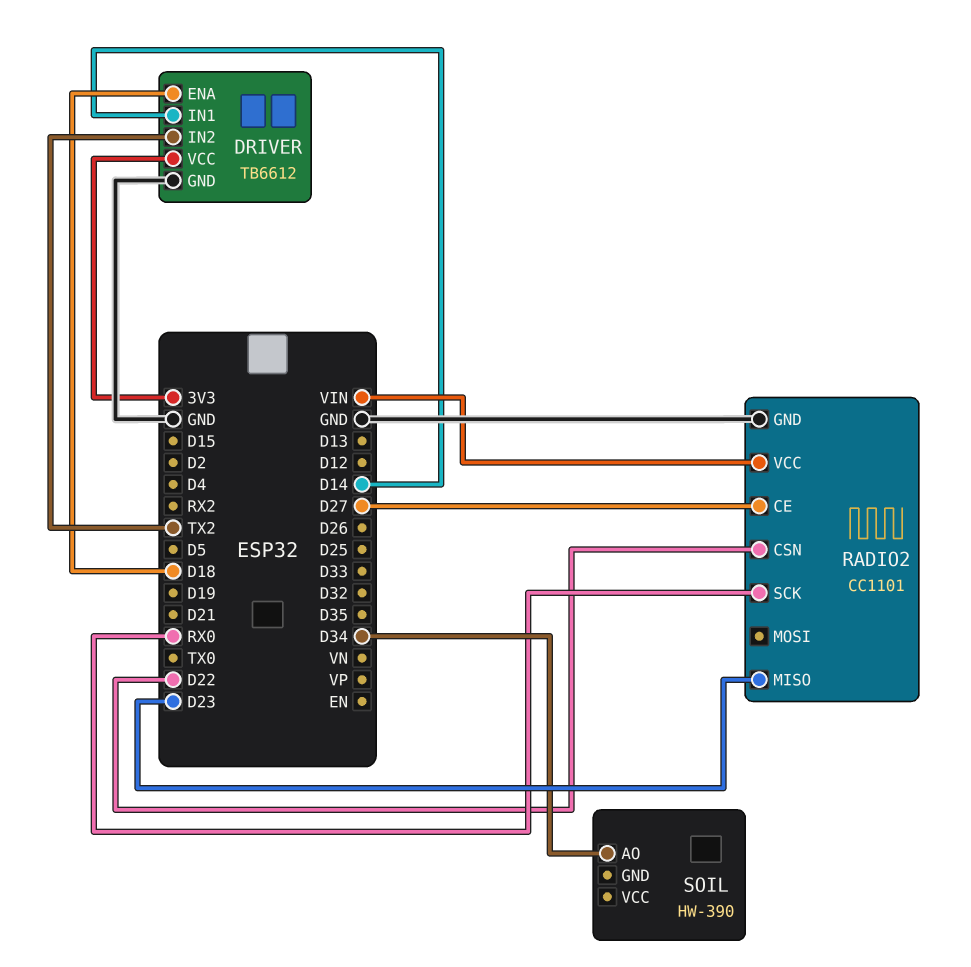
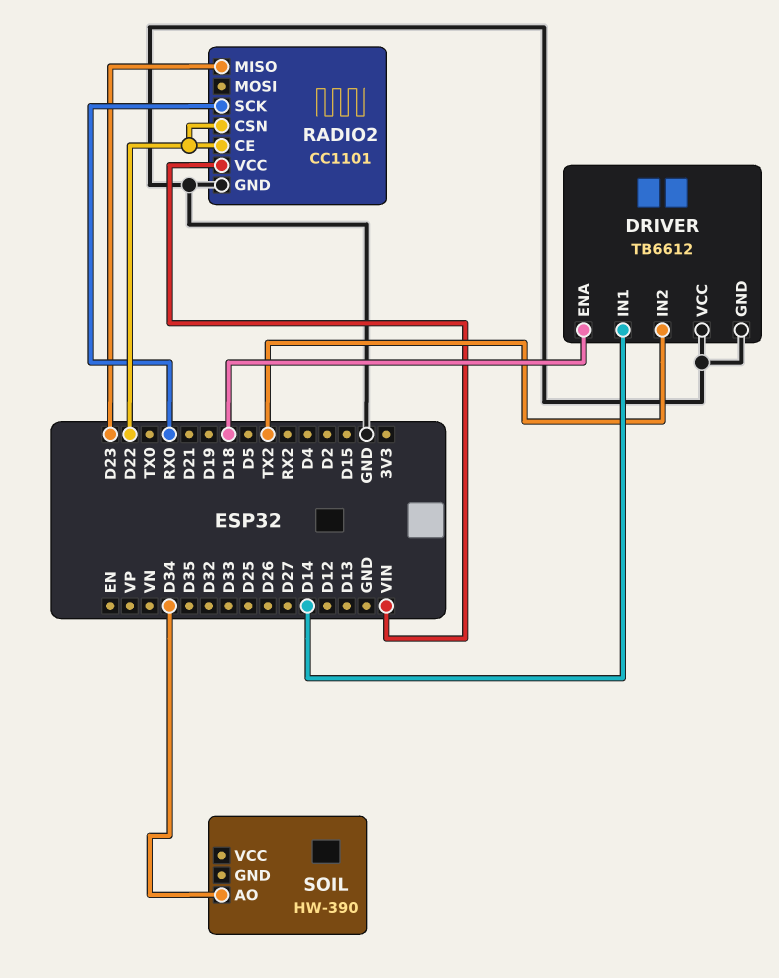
DRIVER pin VCC: 3V3 -> GND
RADIO2 pin CE: D27 -> D22

